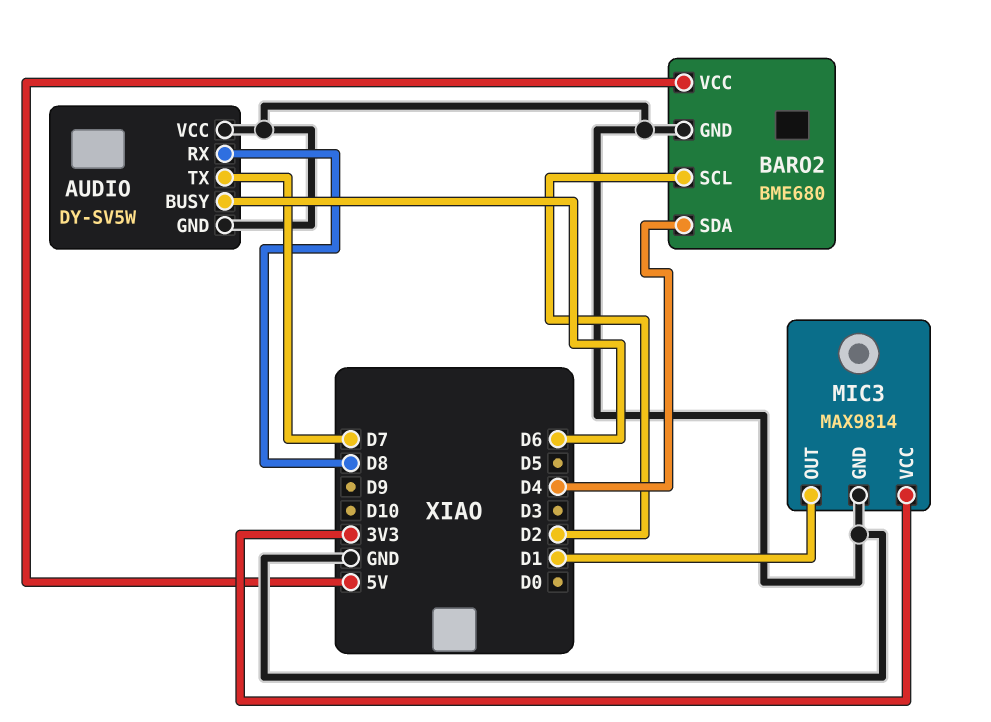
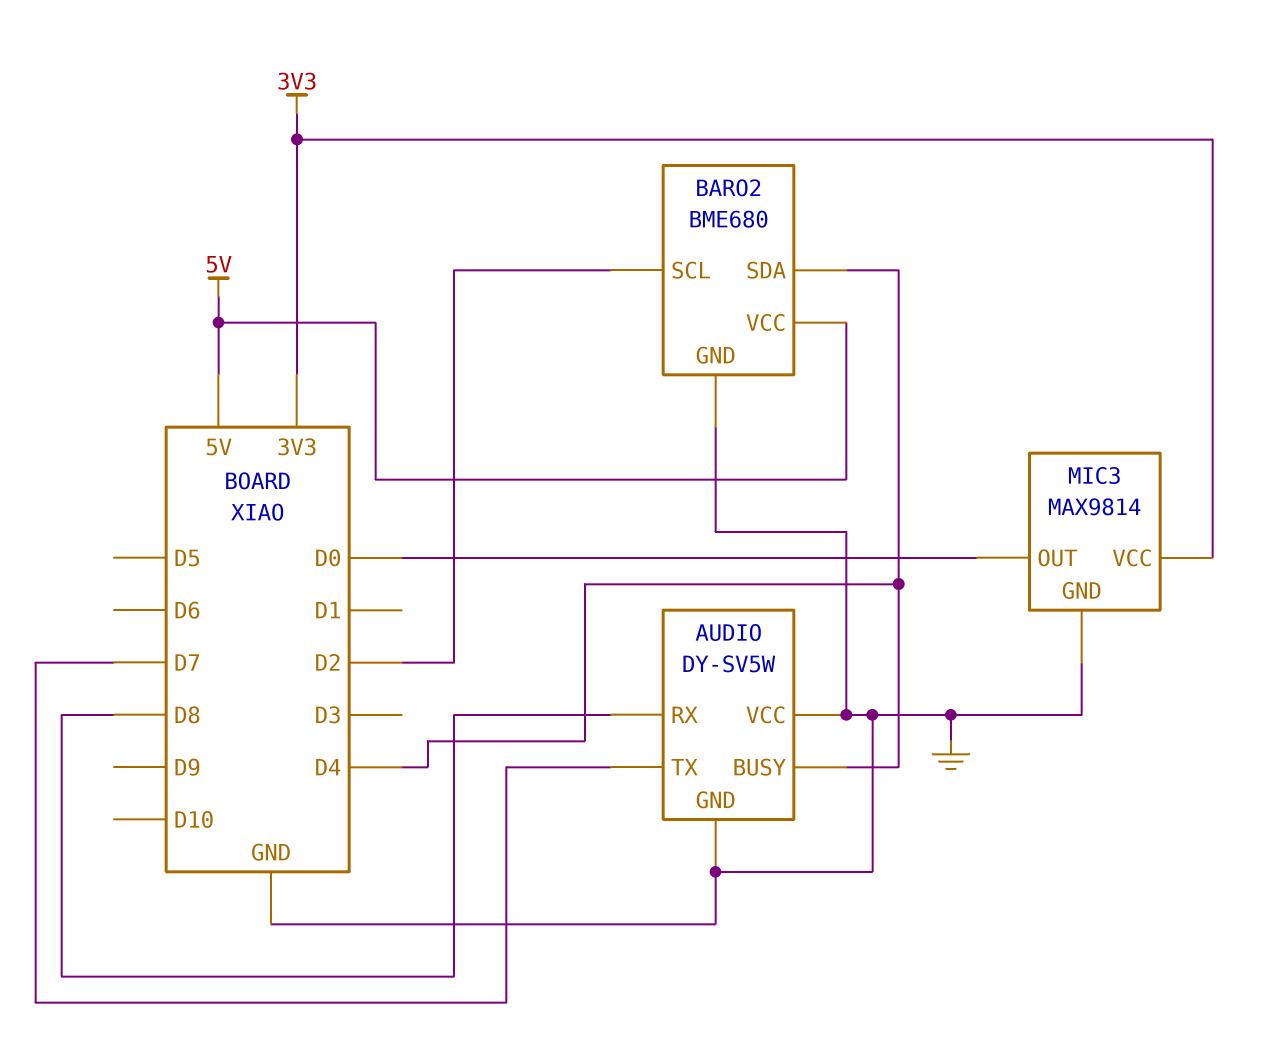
AUDIO pin BUSY: D6 -> D4
MIC3 pin OUT: D1 -> D0

